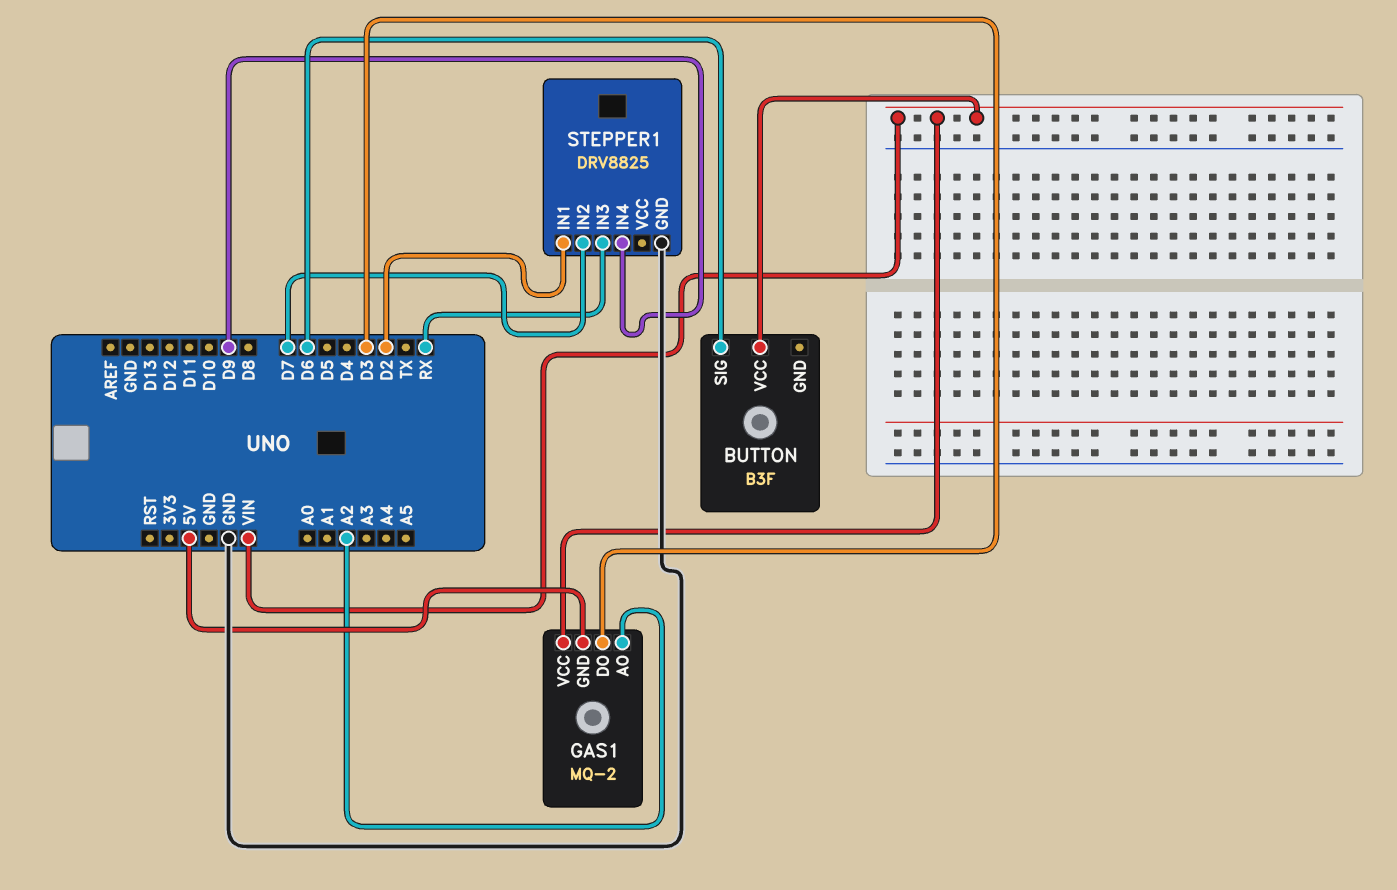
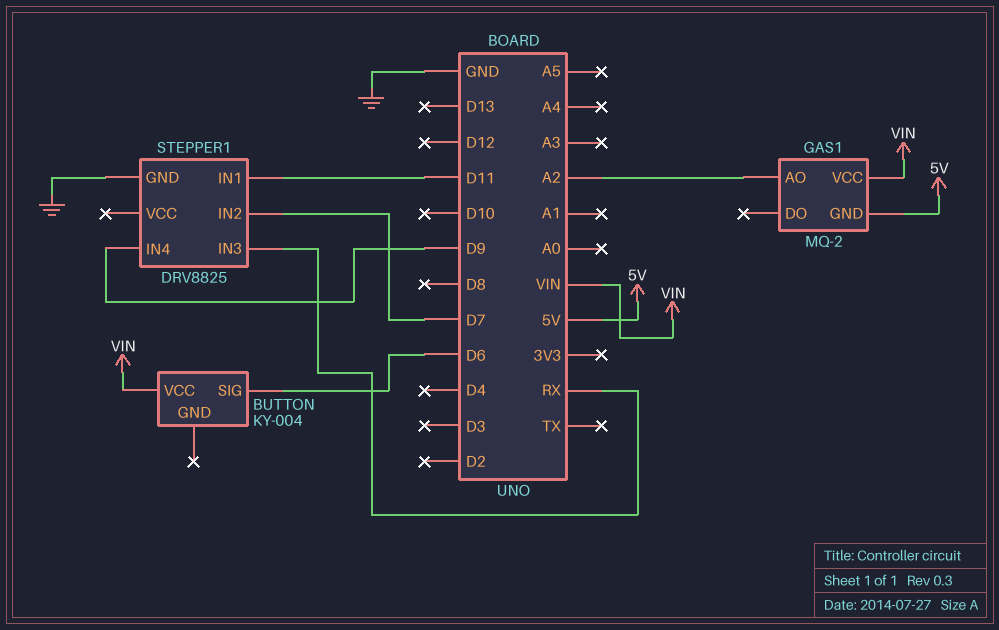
BUTTON: B3F -> KY-004
GAS1 pin DO: D3 -> none
STEPPER1 pin IN1: D2 -> D11

